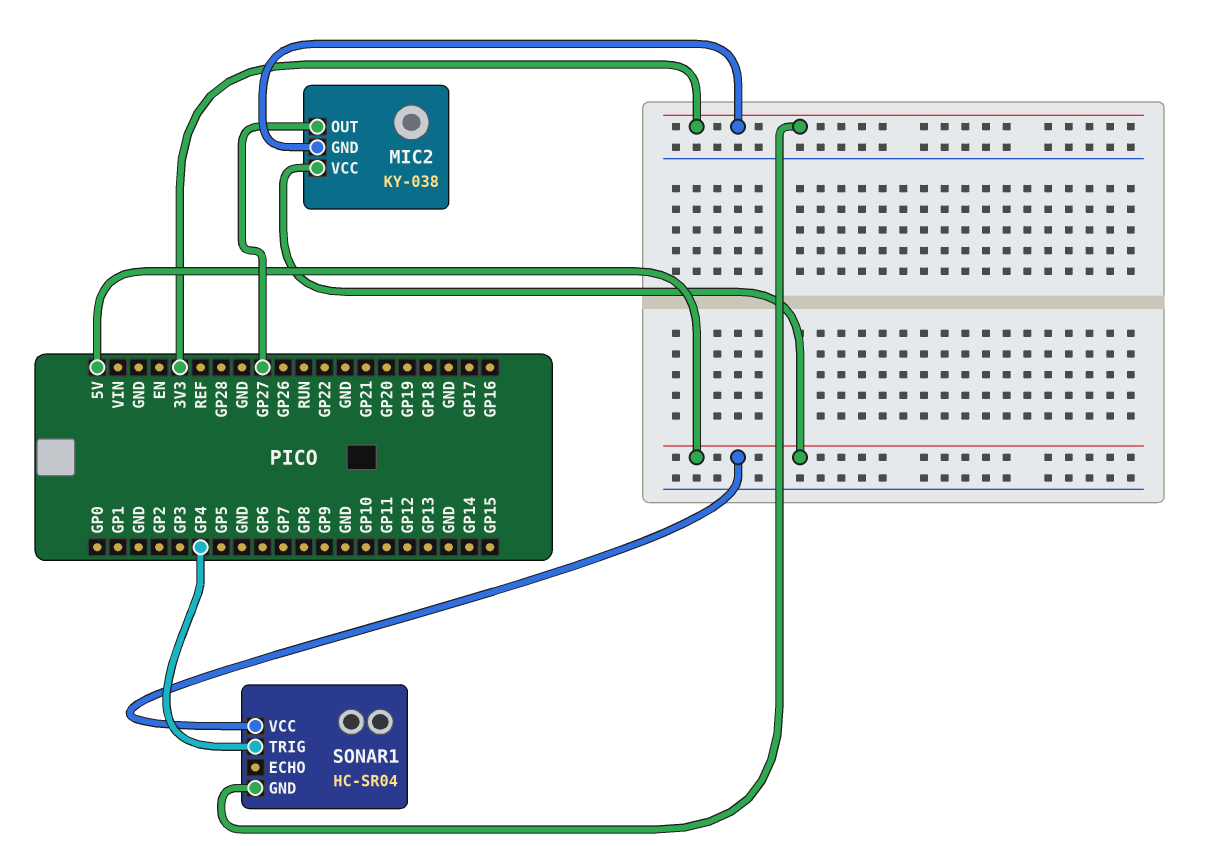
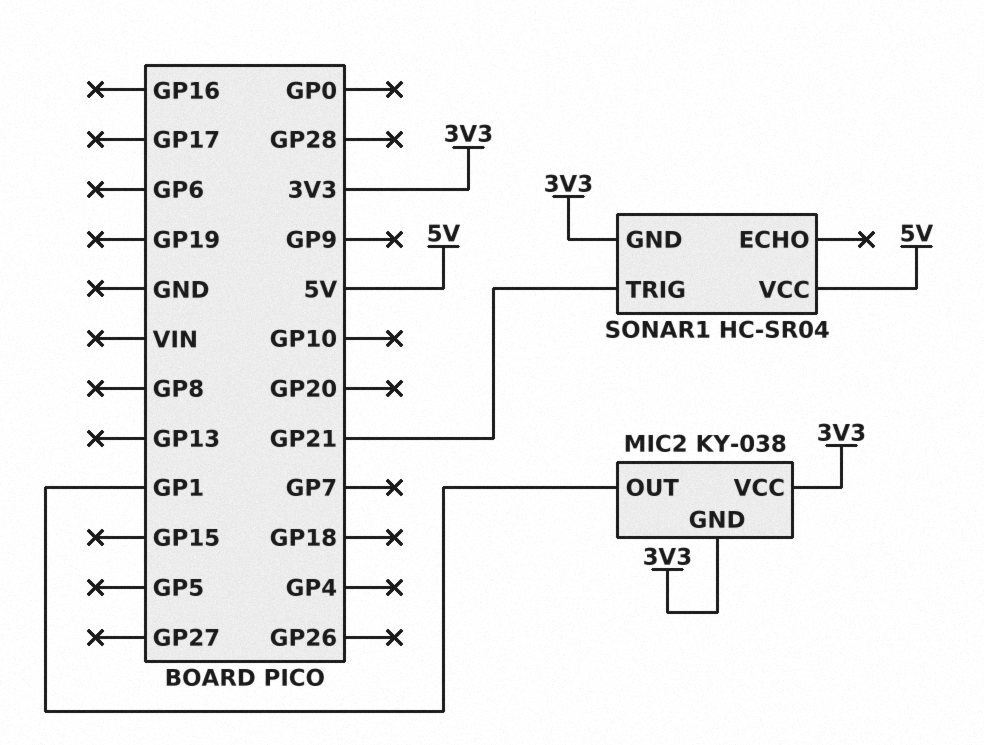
MIC2 pin OUT: GP27 -> GP1
MIC2 pin VCC: 5V -> 3V3
SONAR1 pin TRIG: GP4 -> GP21

